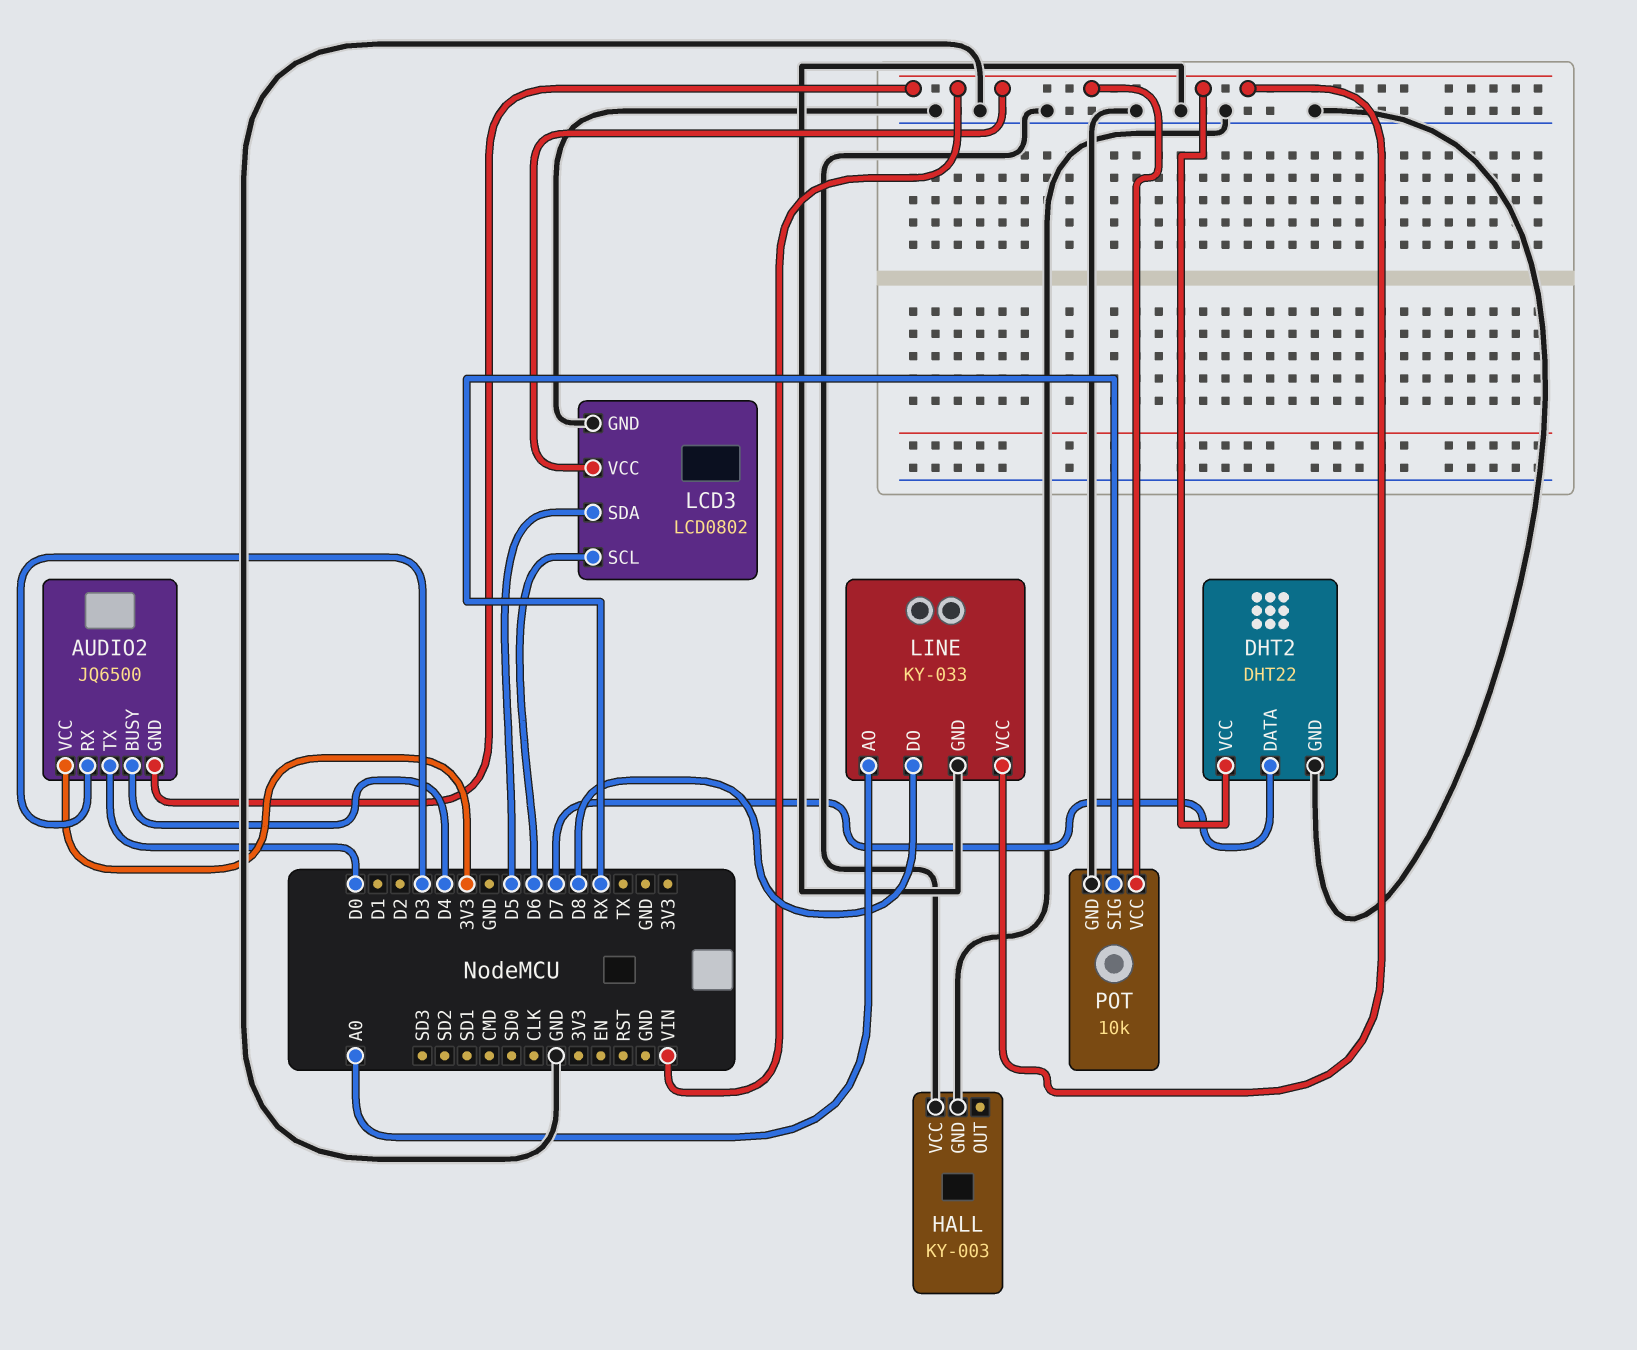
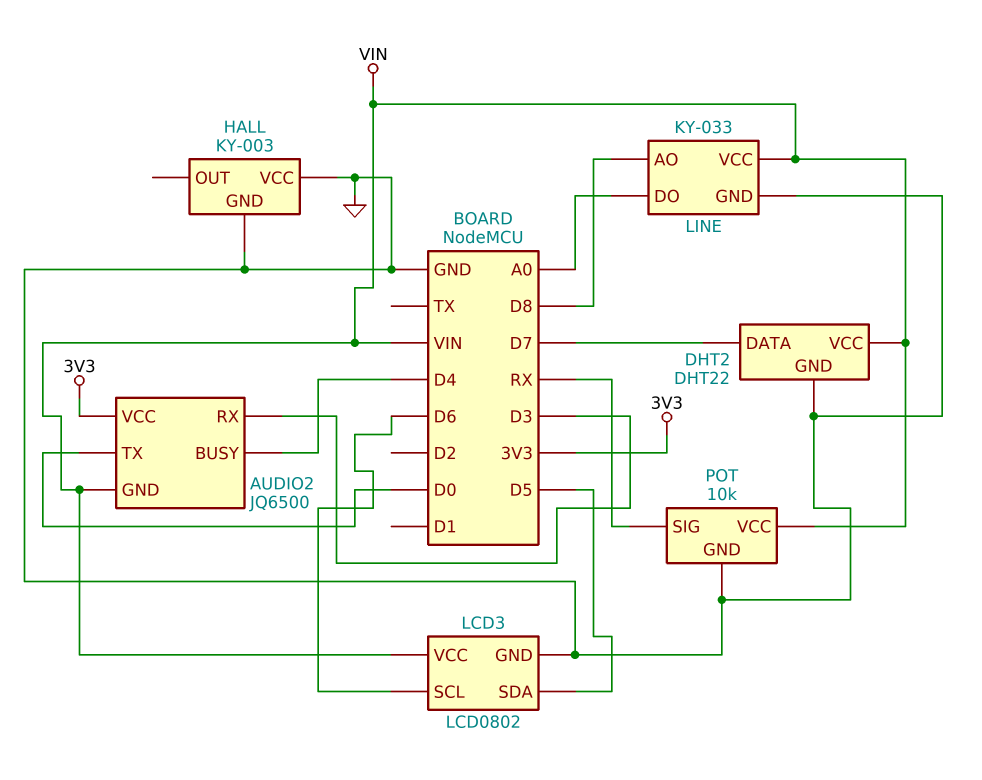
LINE pin AO: A0 -> D8
LINE pin DO: D8 -> A0

